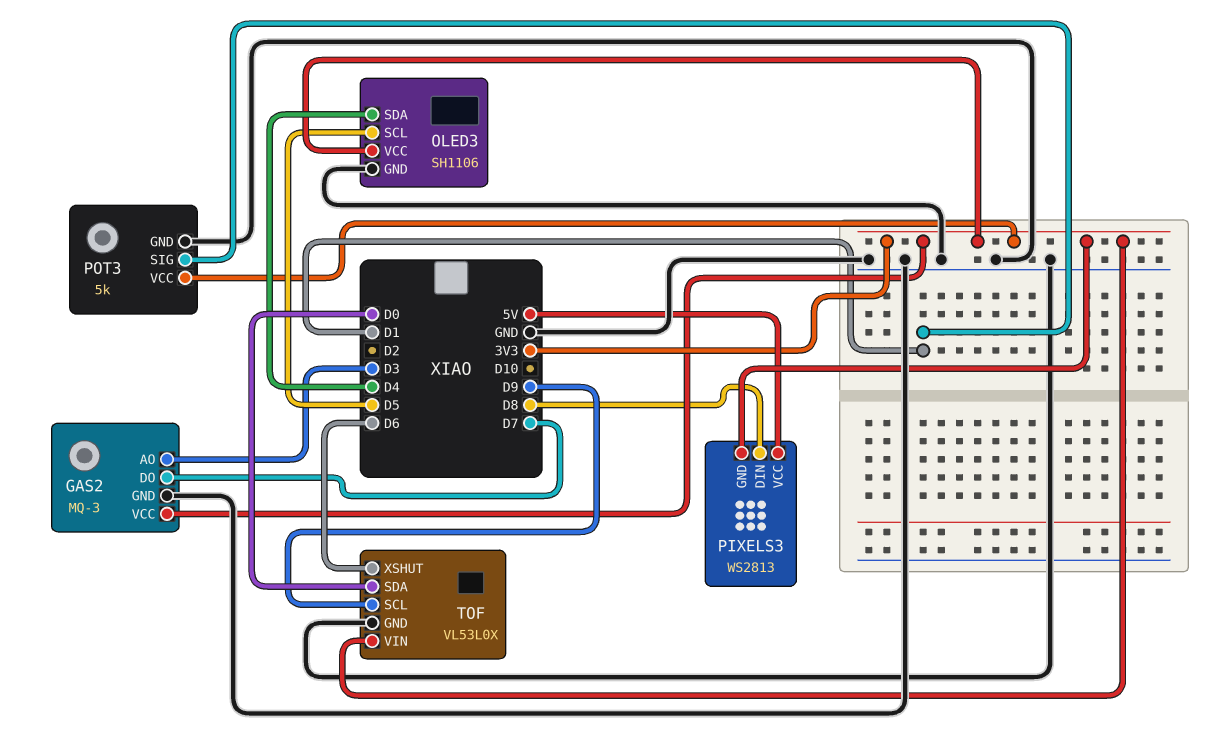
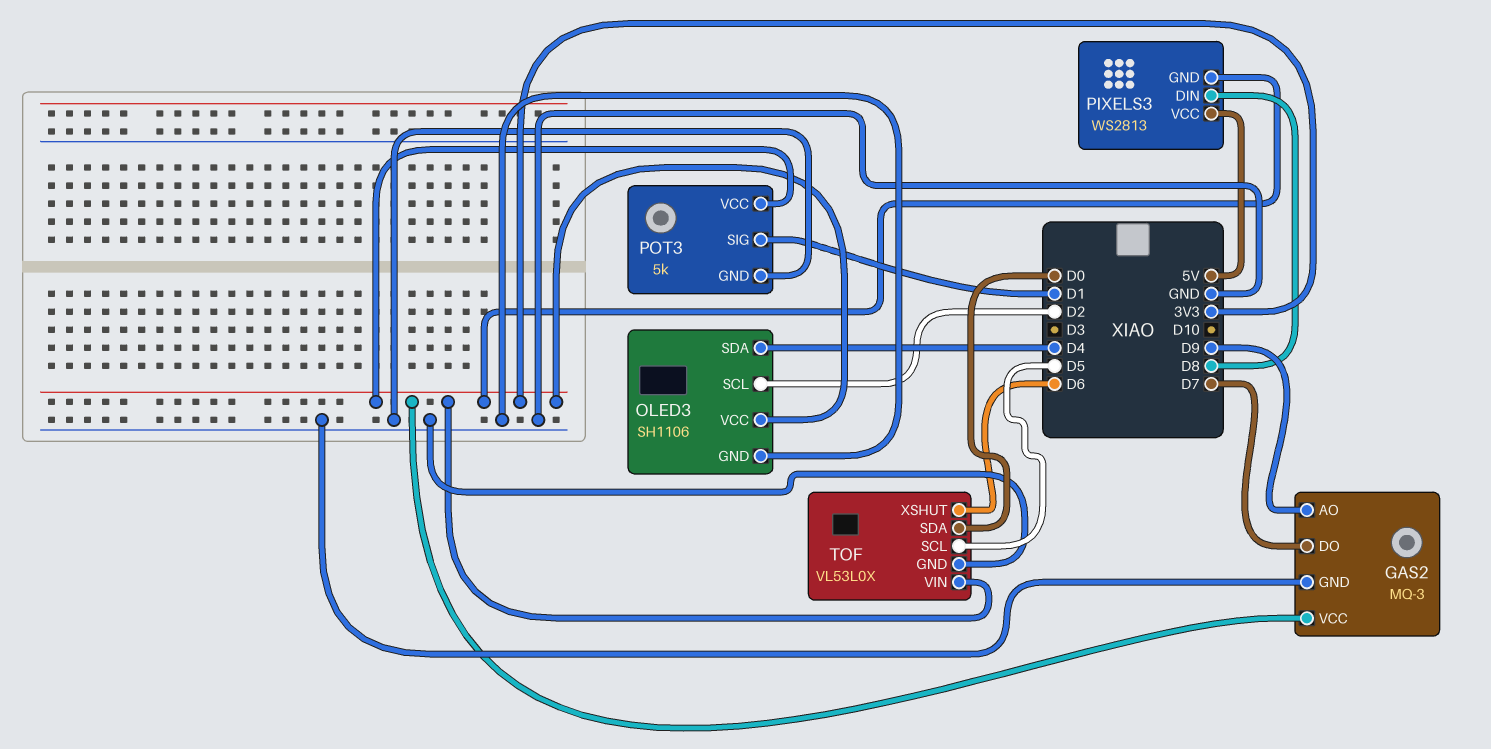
GAS2 pin AO: D3 -> D9
OLED3 pin SCL: D5 -> D2
TOF pin SCL: D9 -> D5

